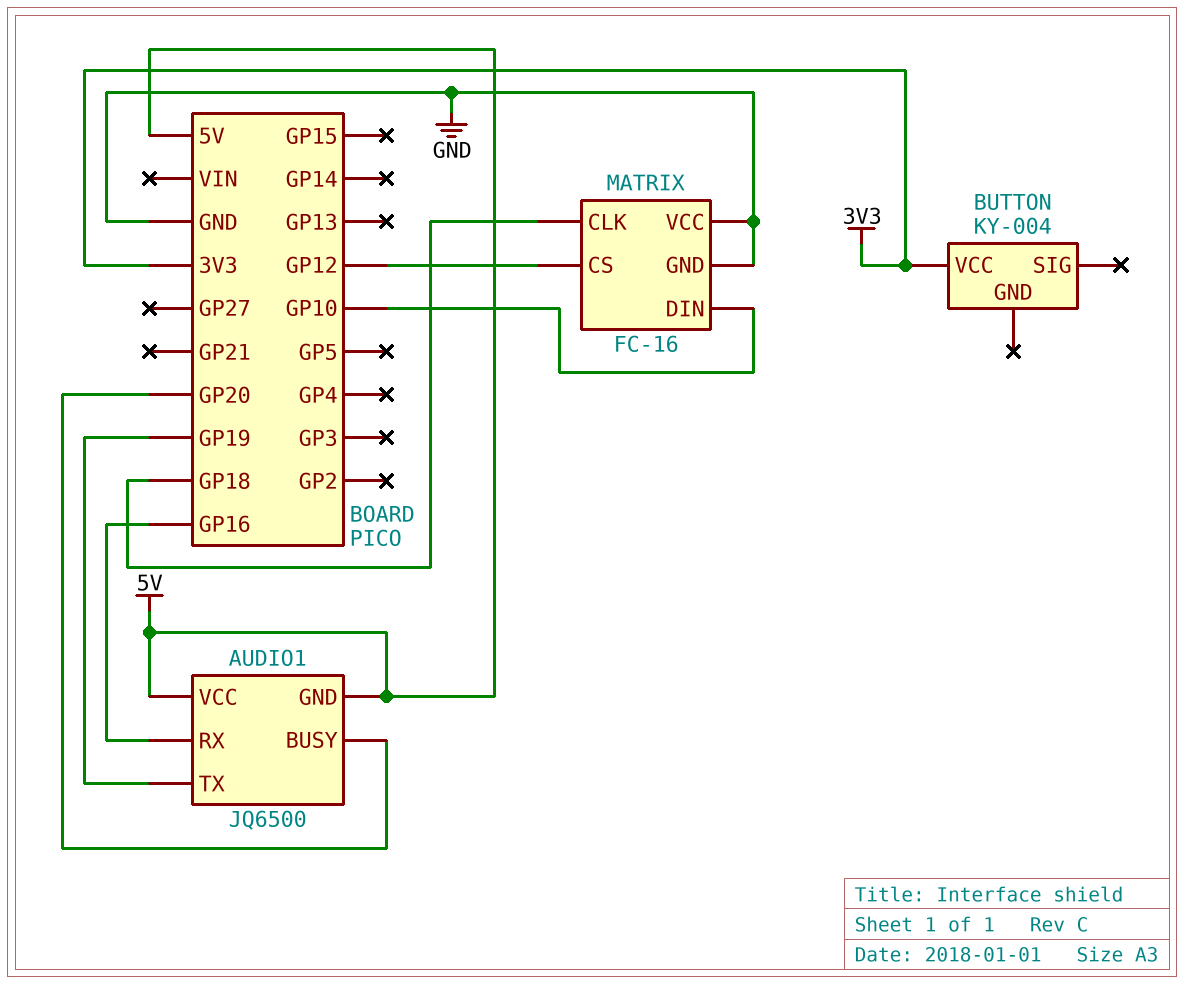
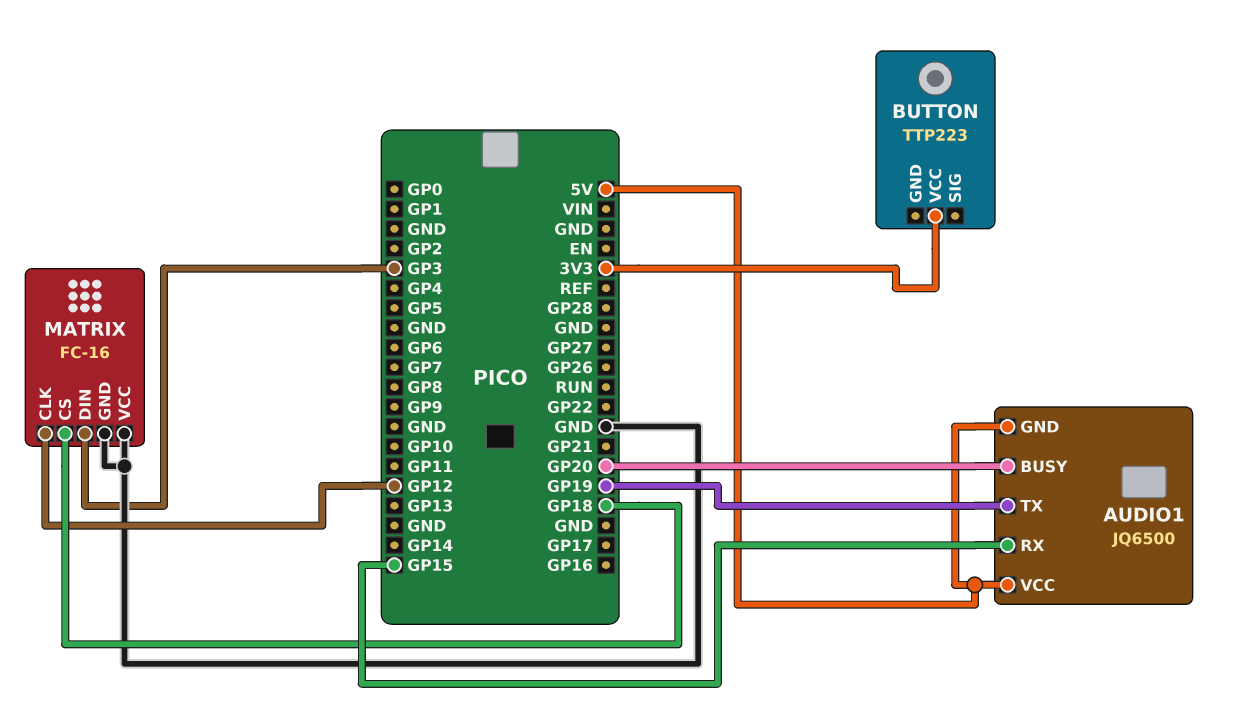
AUDIO1 pin RX: GP16 -> GP15
BUTTON: KY-004 -> TTP223
MATRIX pin CLK: GP18 -> GP12
MATRIX pin CS: GP12 -> GP18
MATRIX pin DIN: GP10 -> GP3

